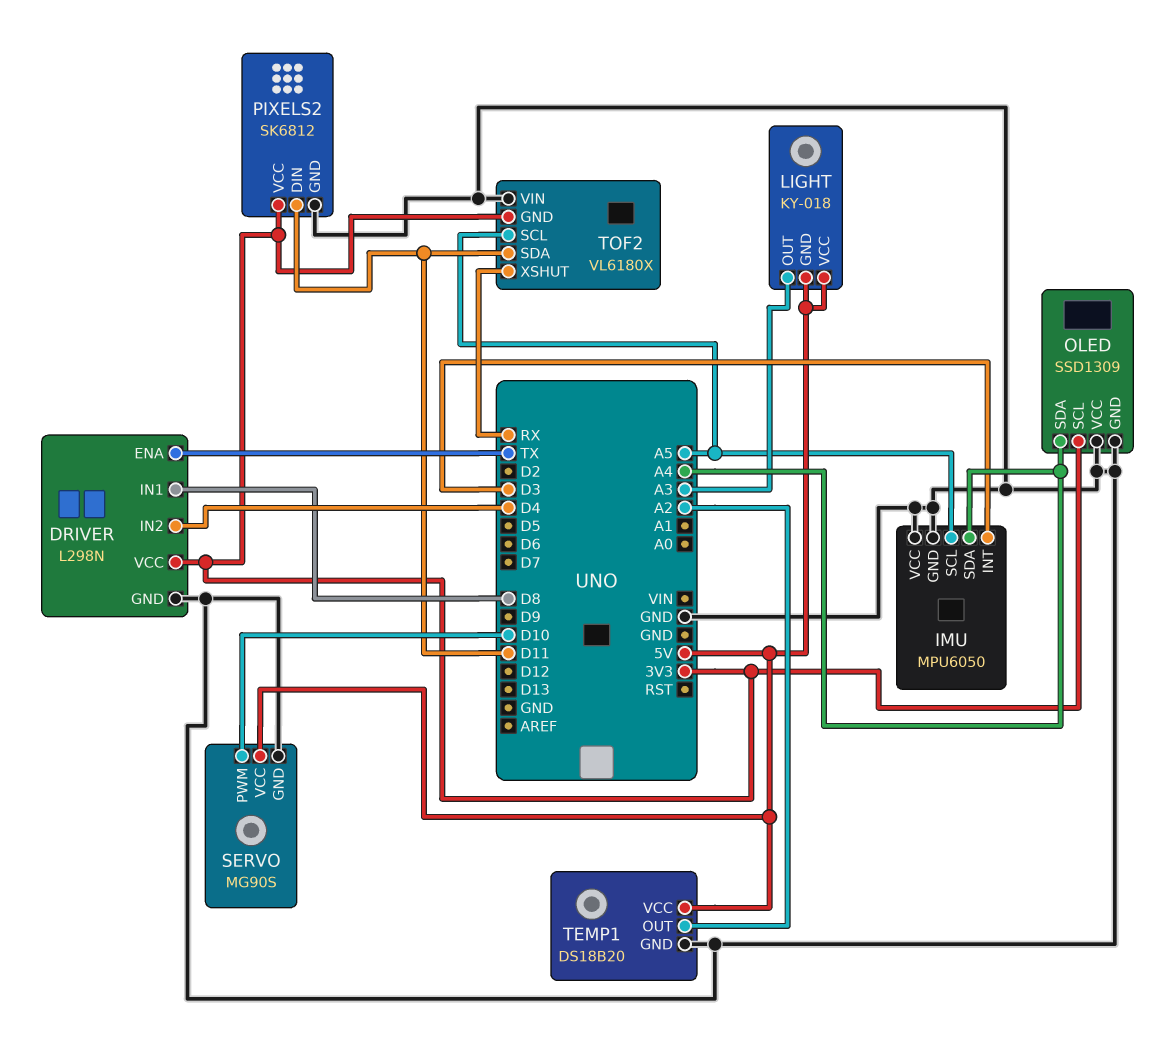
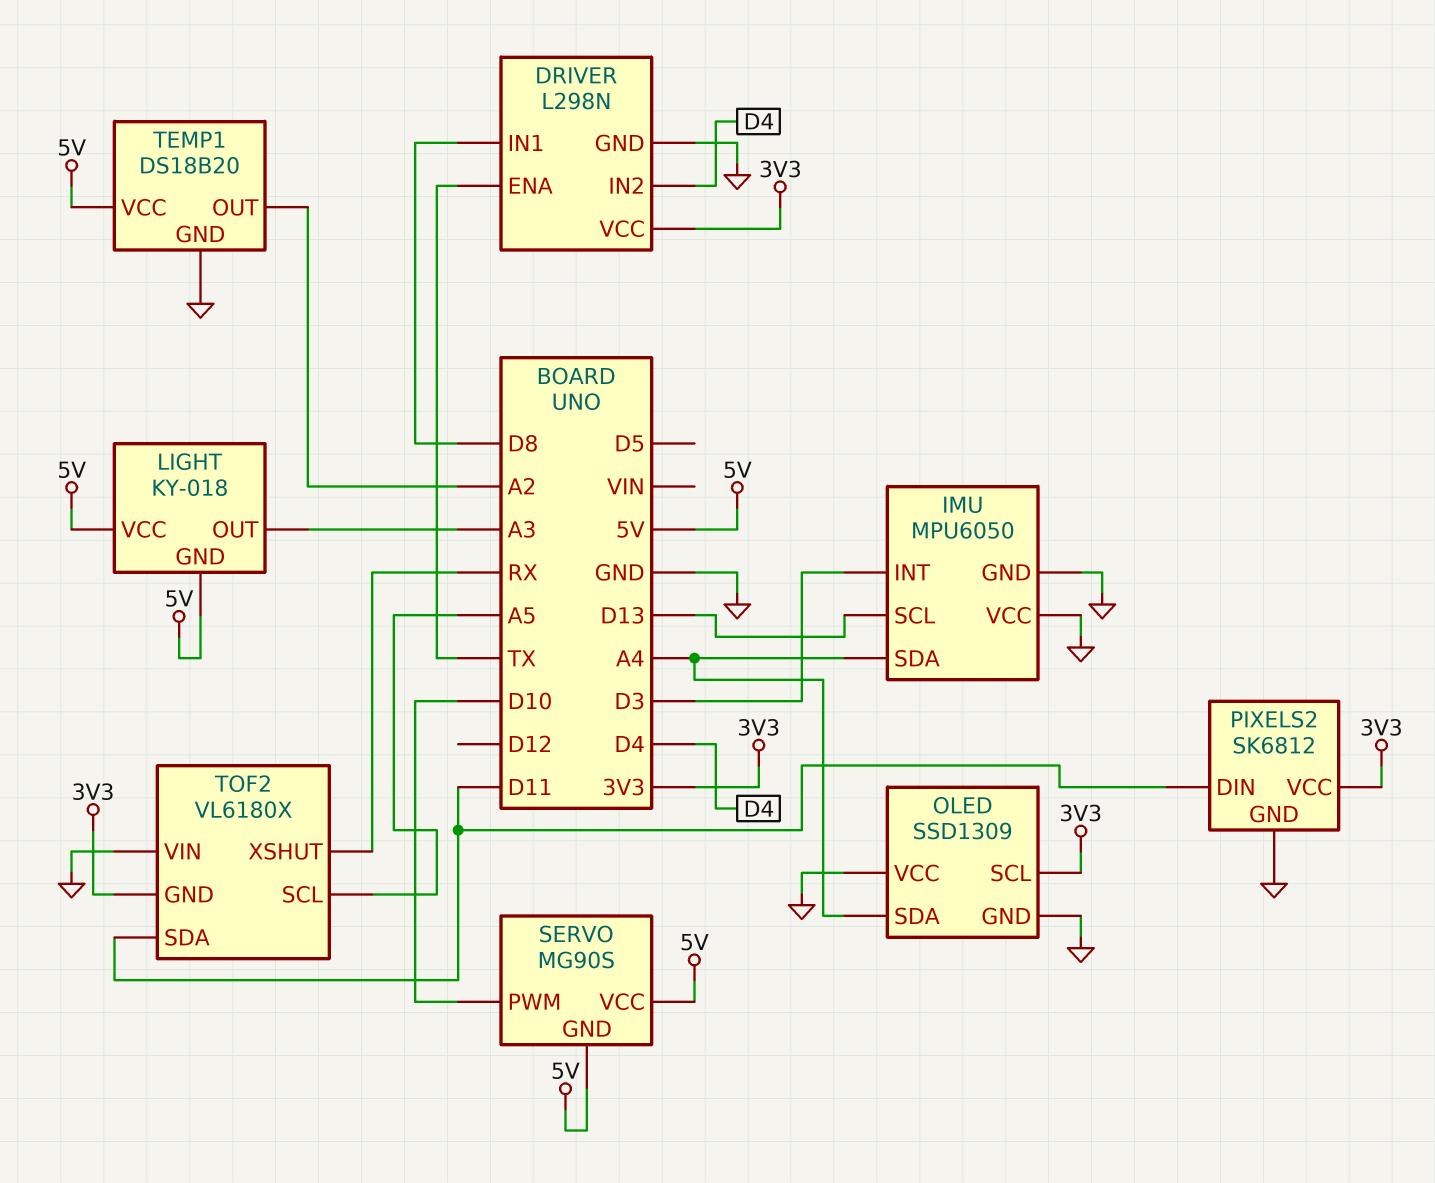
IMU pin SCL: A5 -> D13
SERVO pin GND: GND -> 5V

